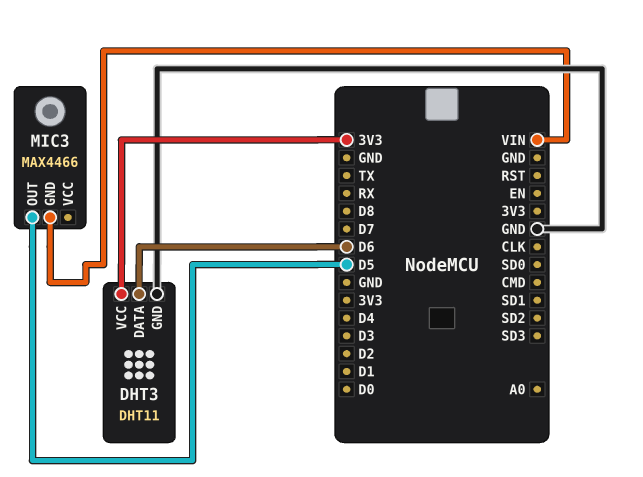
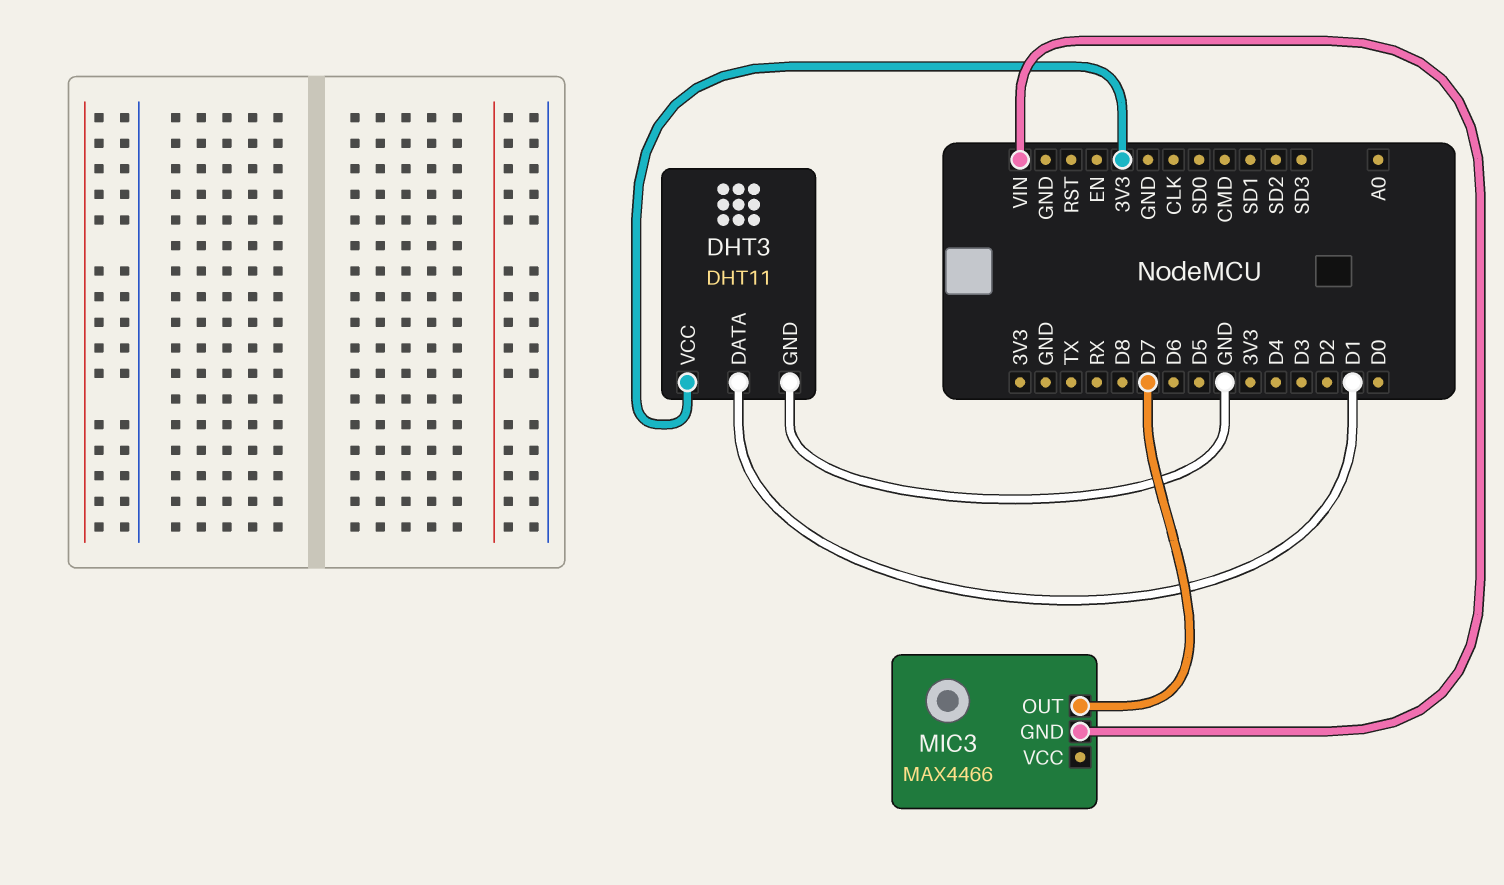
DHT3 pin DATA: D6 -> D1
MIC3 pin OUT: D5 -> D7

